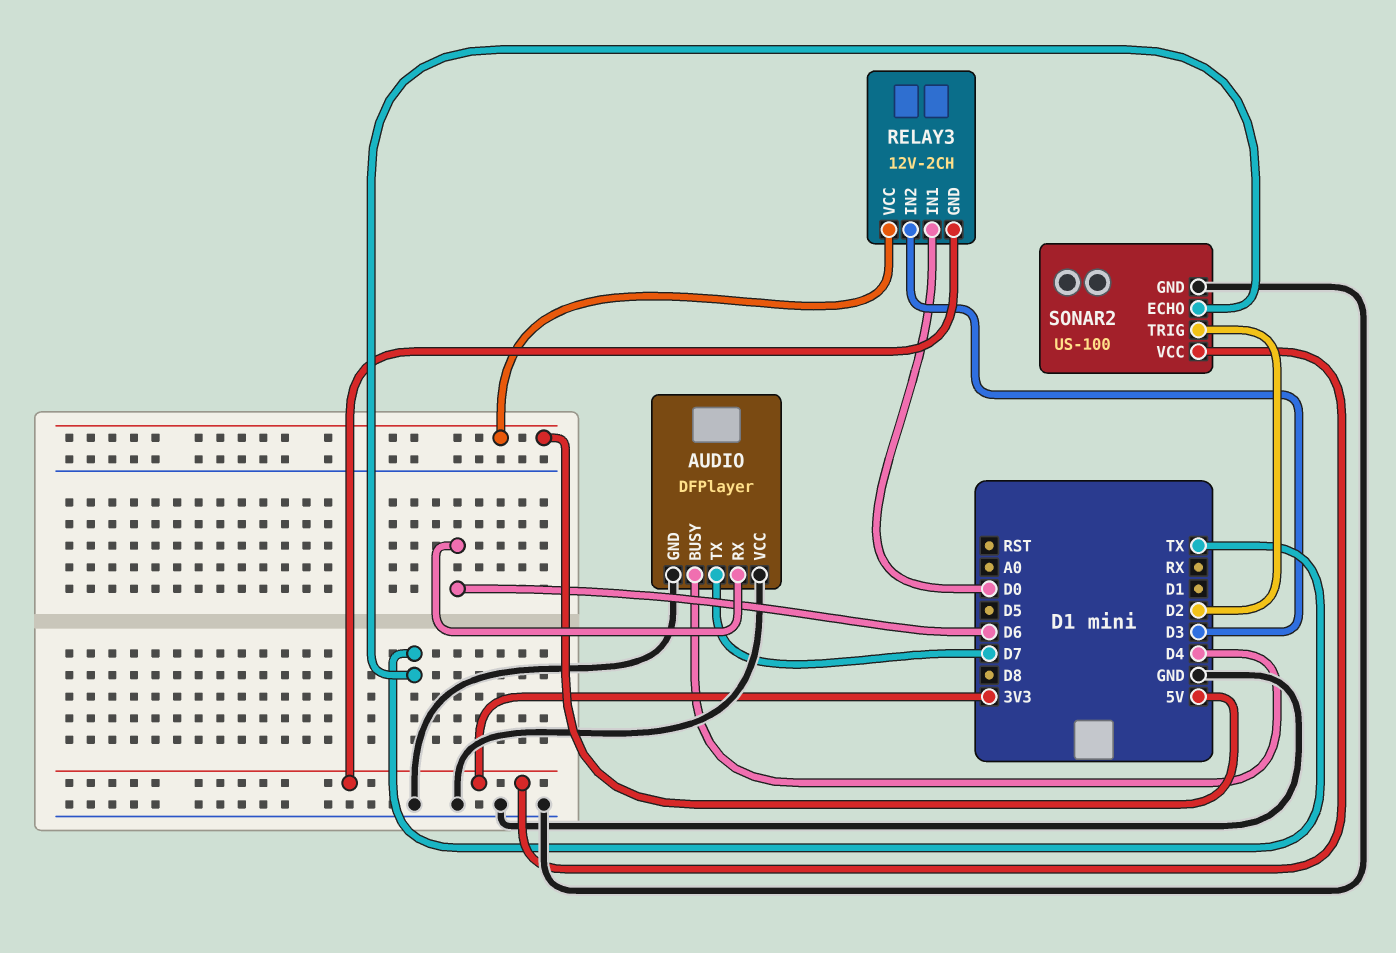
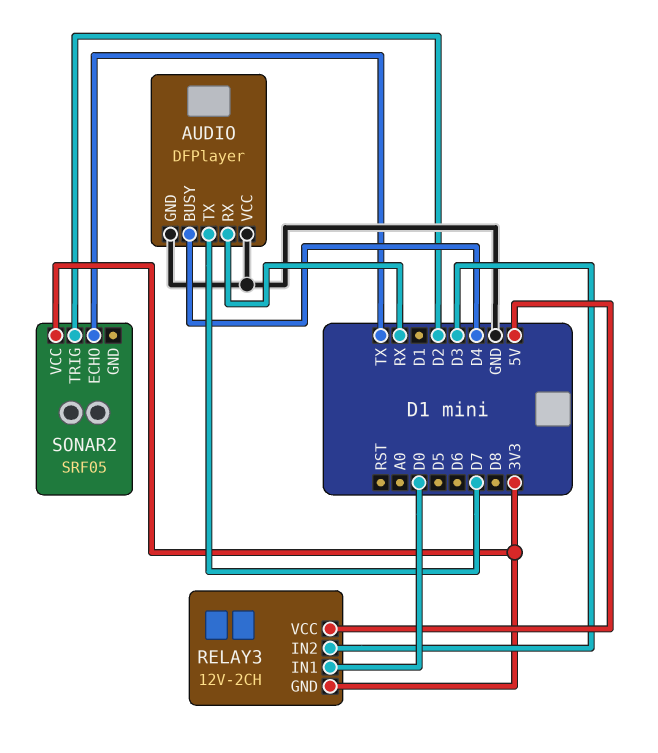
AUDIO pin RX: D6 -> RX
SONAR2: US-100 -> SRF05
SONAR2 pin GND: GND -> none

